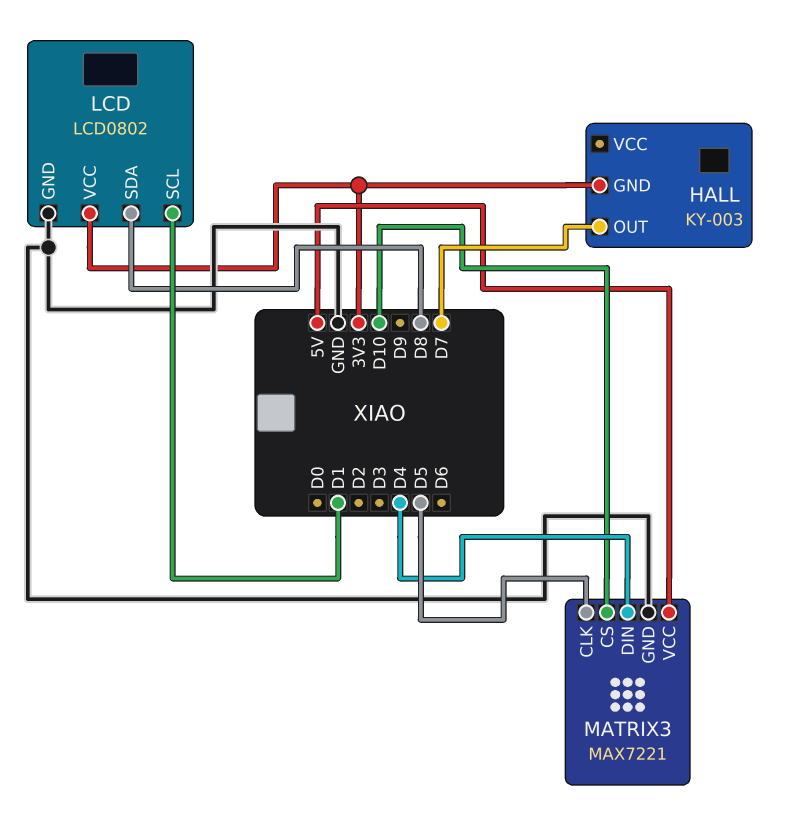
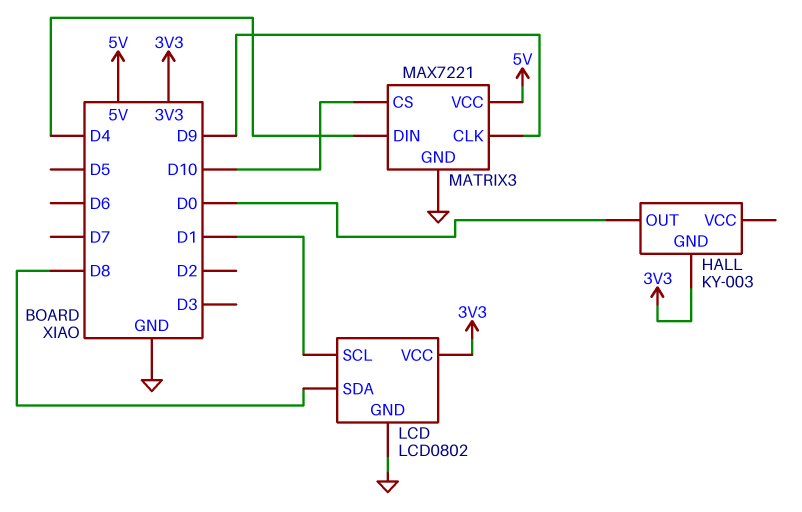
HALL pin OUT: D7 -> D0
MATRIX3 pin CLK: D5 -> D9

